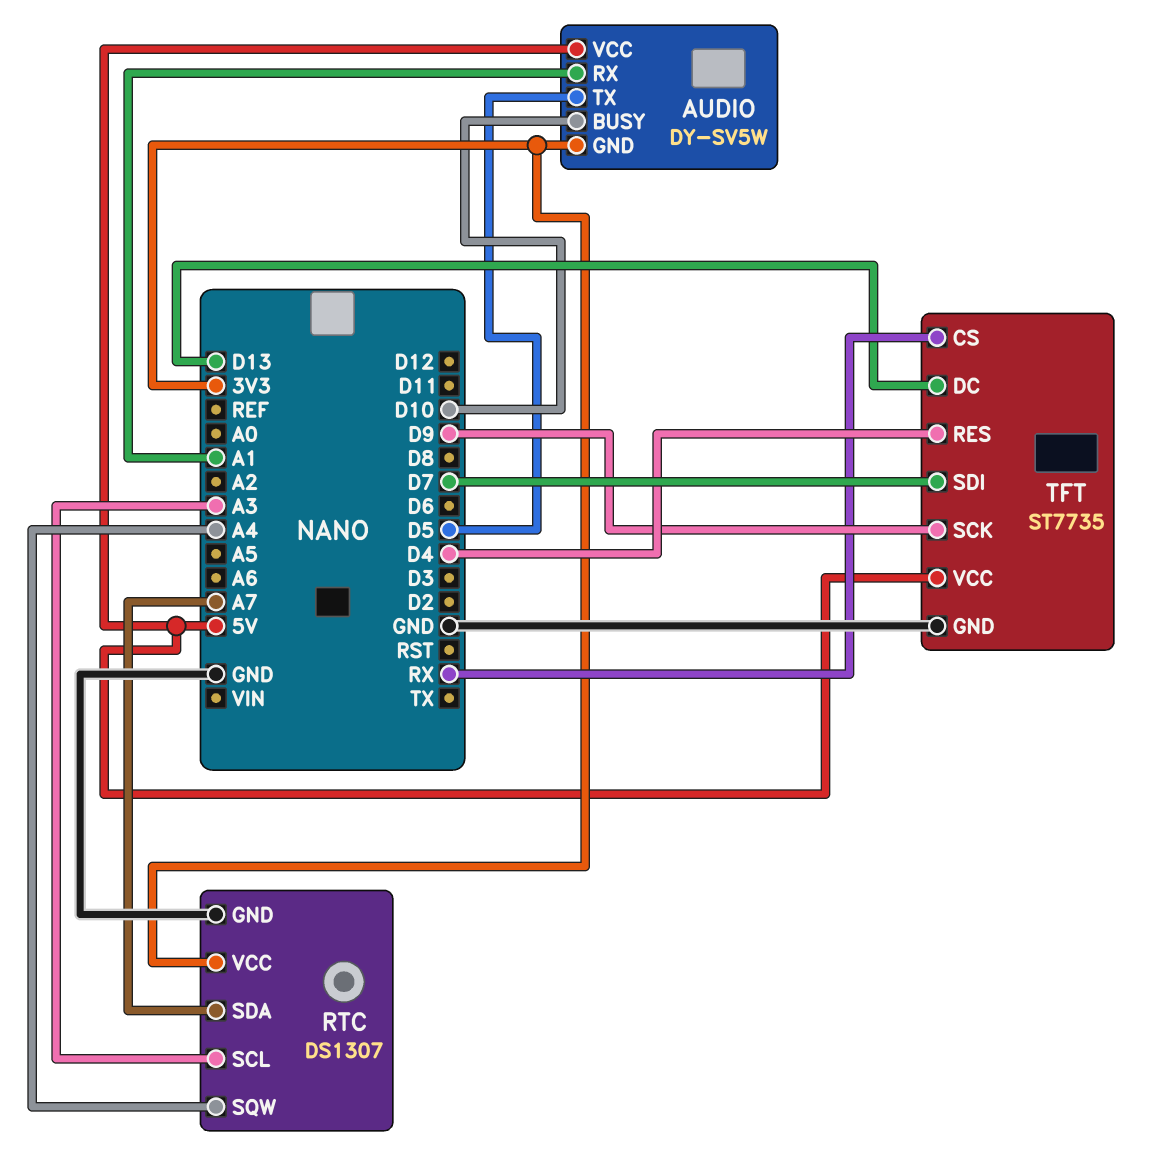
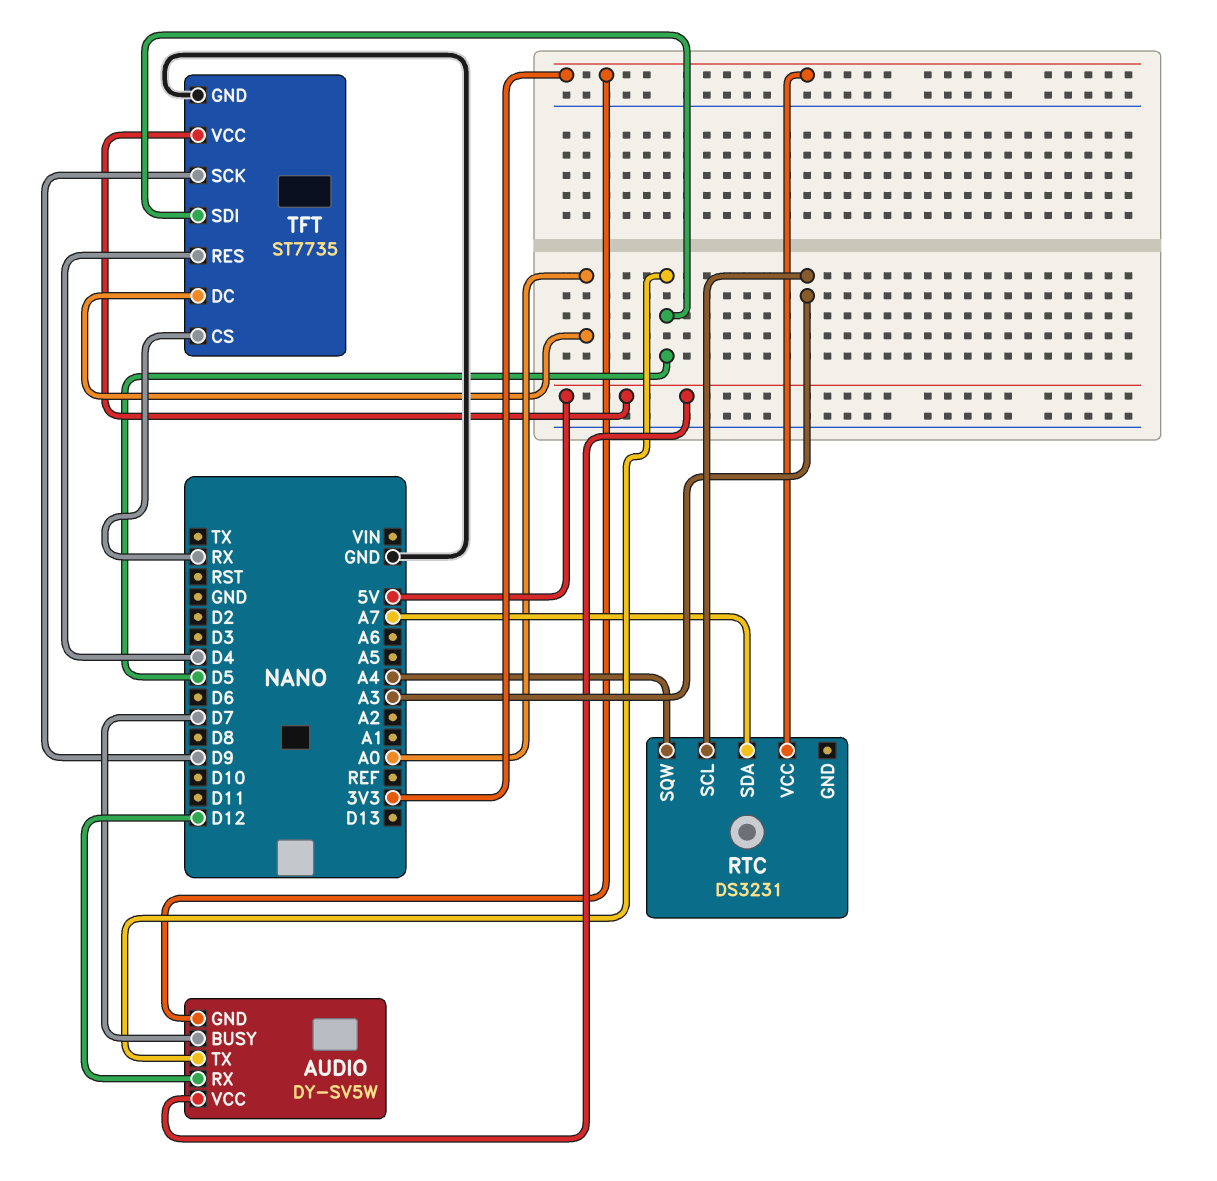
AUDIO pin BUSY: D10 -> D7
AUDIO pin RX: A1 -> D12
RTC: DS1307 -> DS3231
RTC pin GND: GND -> none
TFT pin DC: D13 -> A0
TFT pin SDI: D7 -> D5

